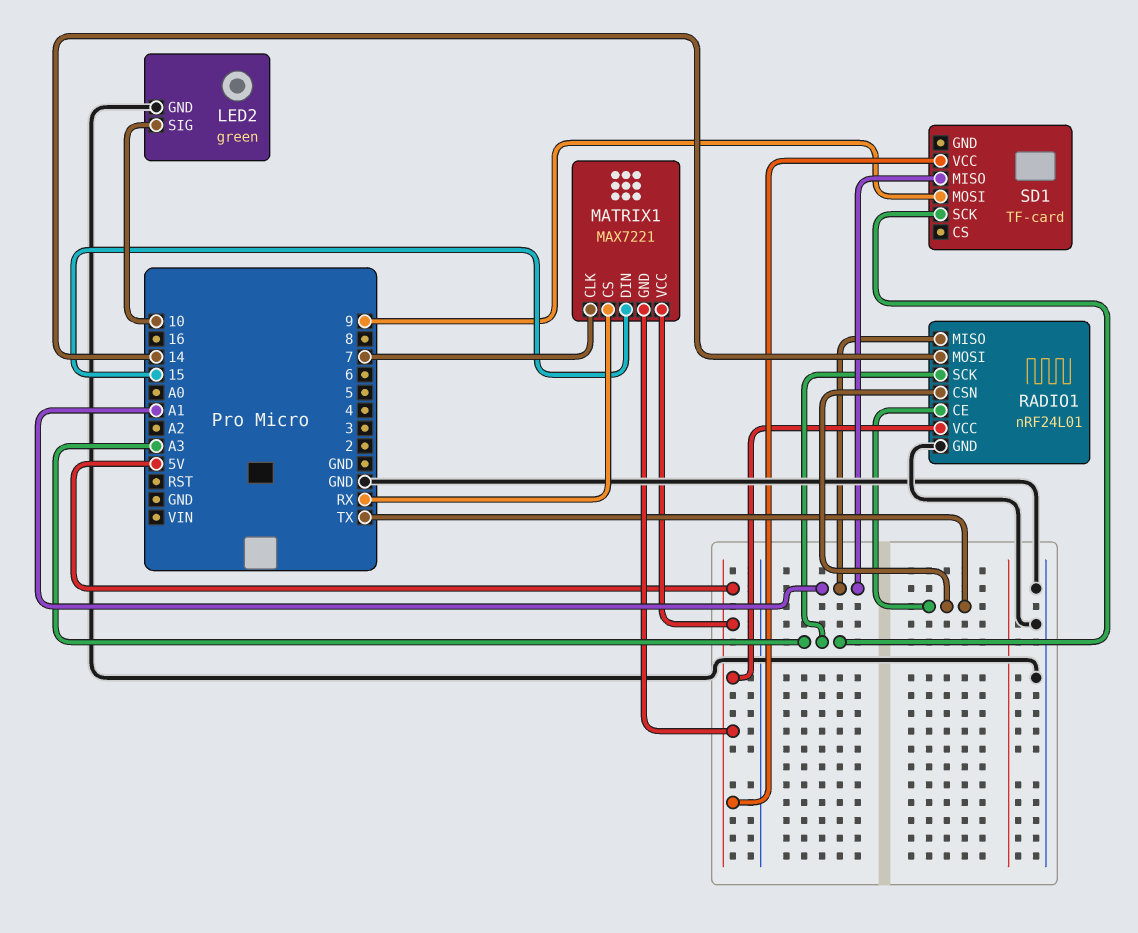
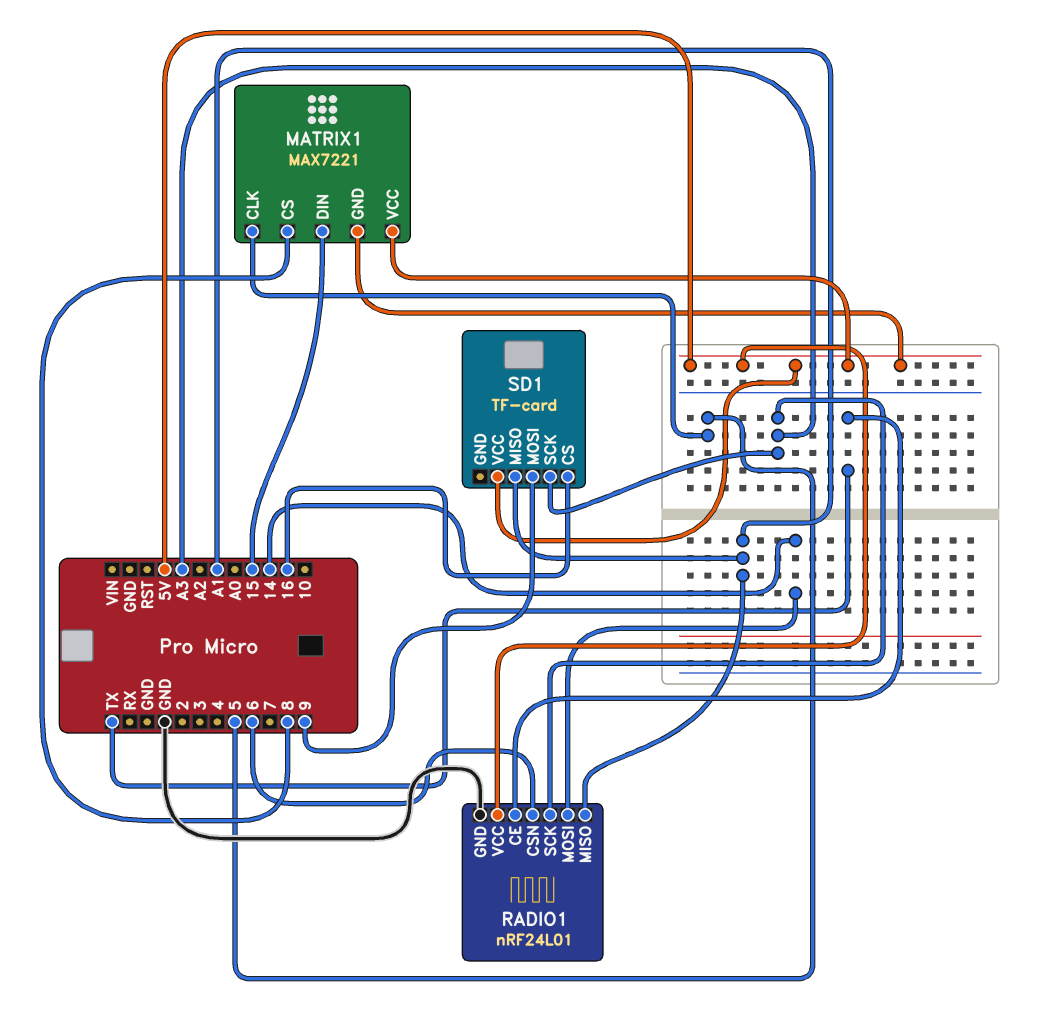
LED2: green -> none
LED2 pin GND: GND -> none
LED2 pin SIG: 10 -> none
MATRIX1 pin CLK: 7 -> 5
MATRIX1 pin CS: RX -> 8
RADIO1 pin CSN: TX -> 6
SD1 pin CS: none -> 16

